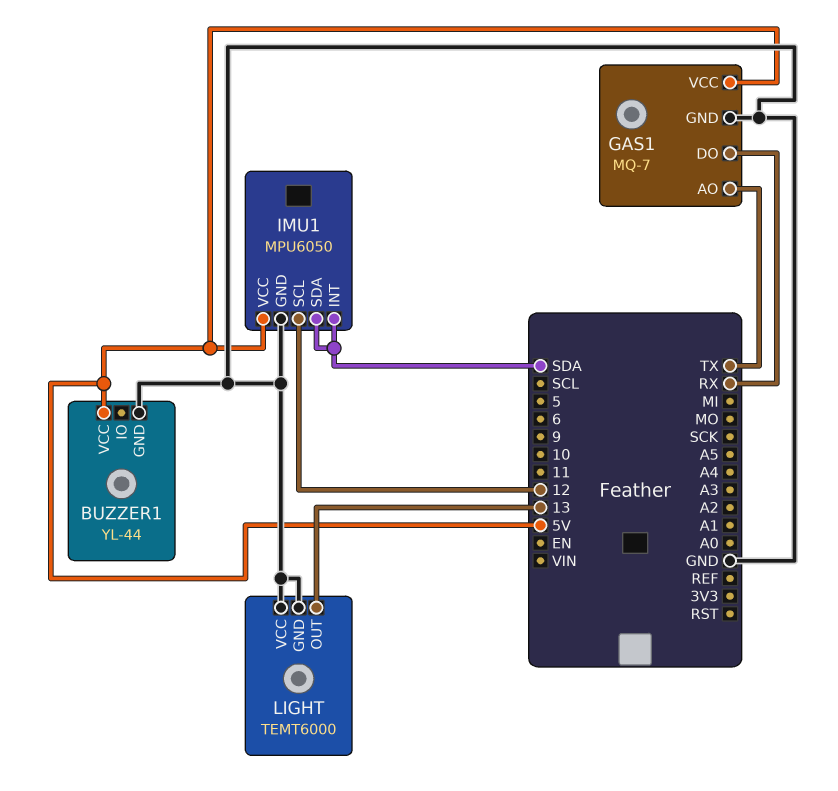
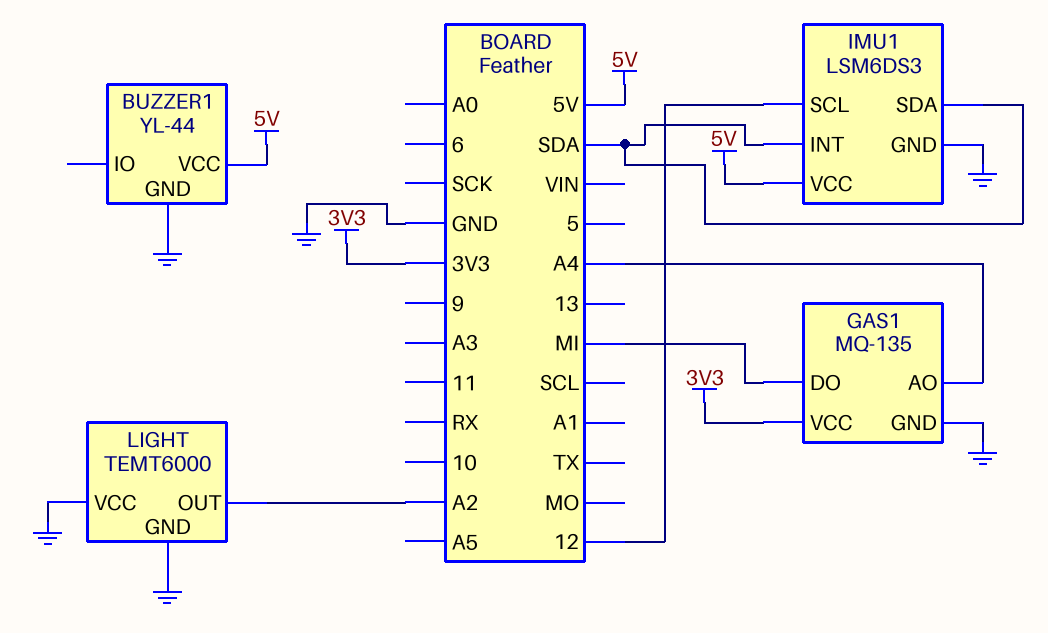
GAS1: MQ-7 -> MQ-135
GAS1 pin AO: TX -> A4
GAS1 pin DO: RX -> MI
GAS1 pin VCC: 5V -> 3V3
IMU1: MPU6050 -> LSM6DS3
LIGHT pin OUT: 13 -> A2

